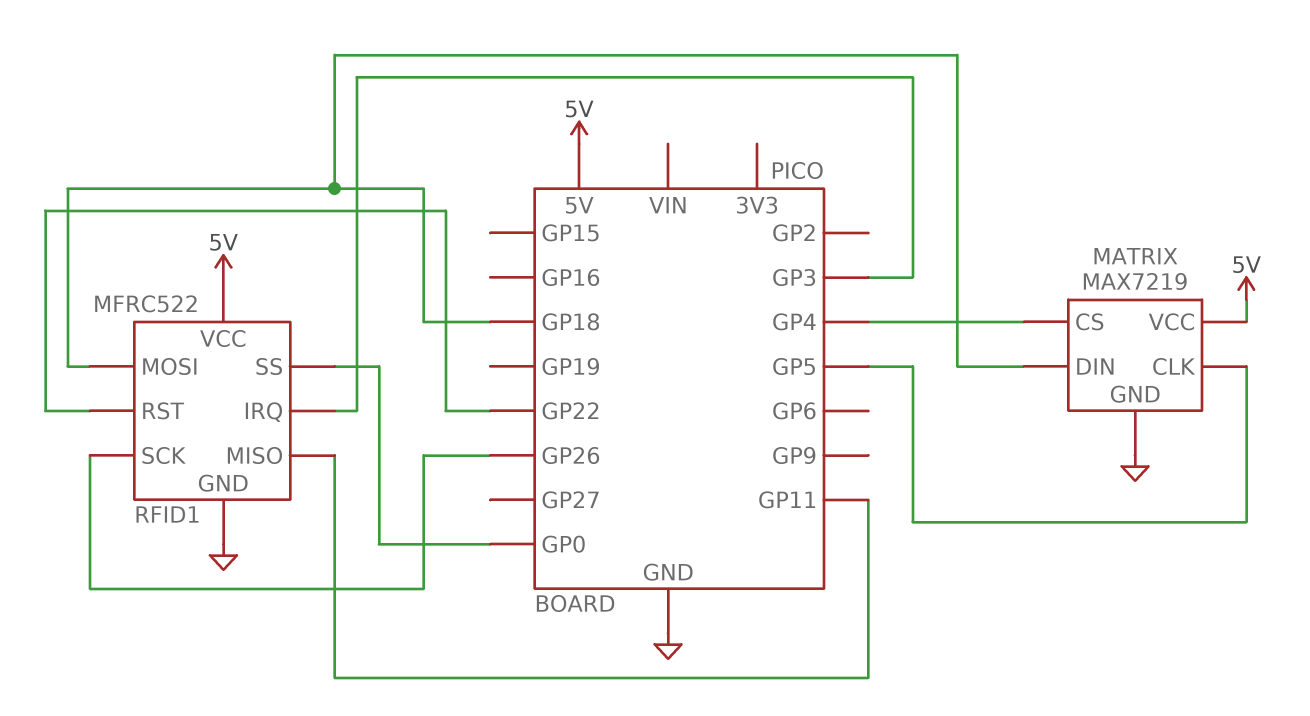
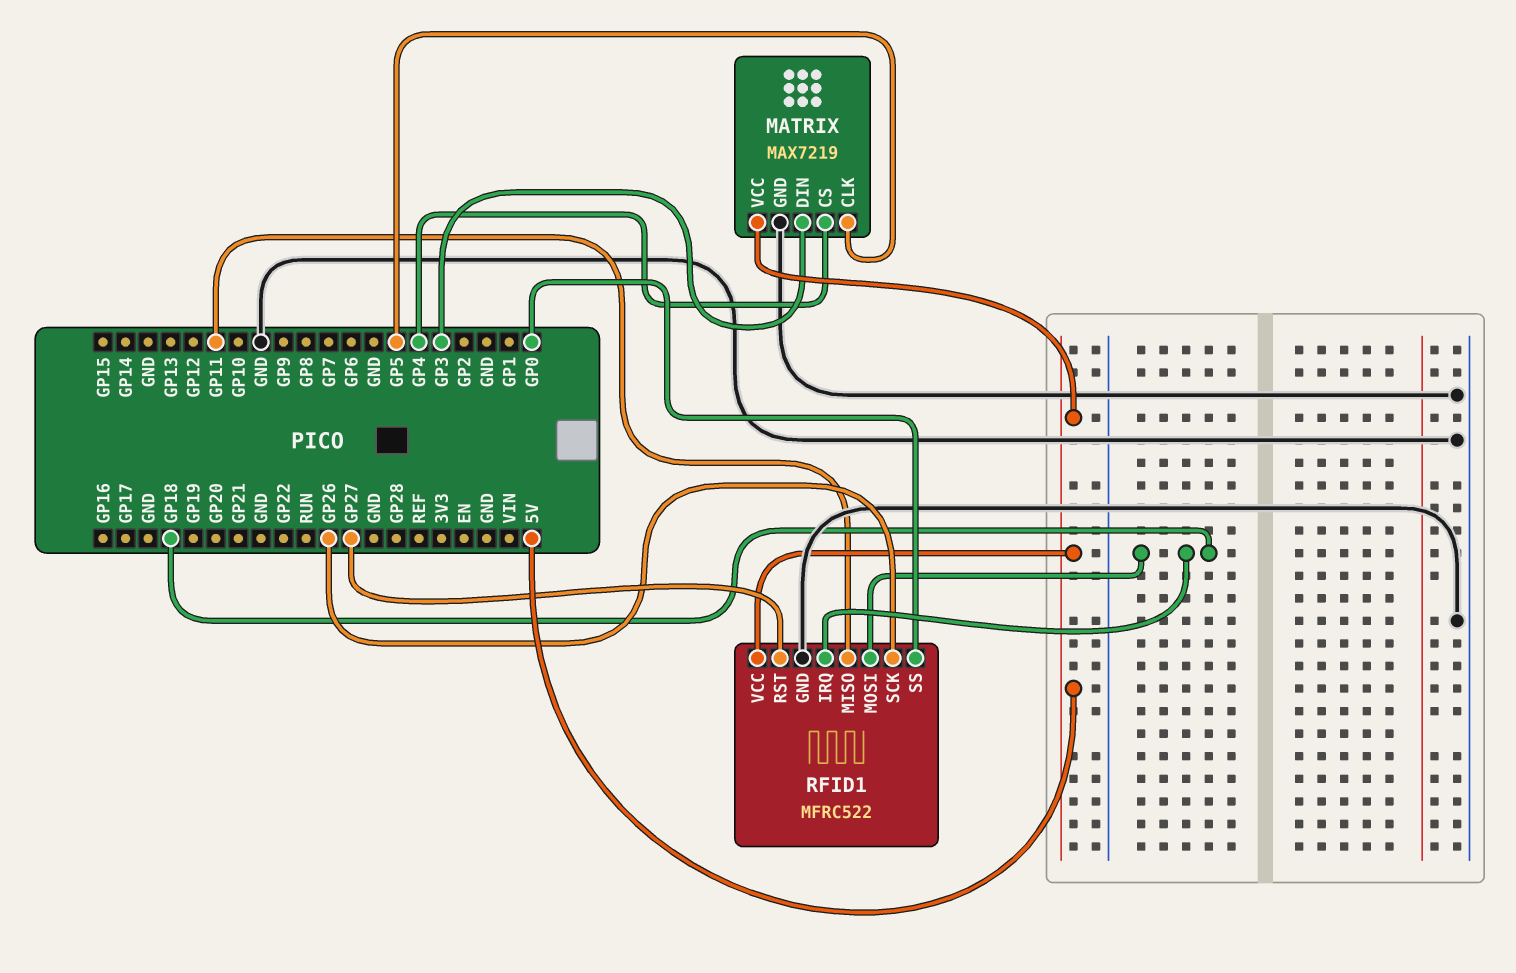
MATRIX pin DIN: GP18 -> GP3
RFID1 pin IRQ: GP3 -> GP18
RFID1 pin RST: GP22 -> GP27

